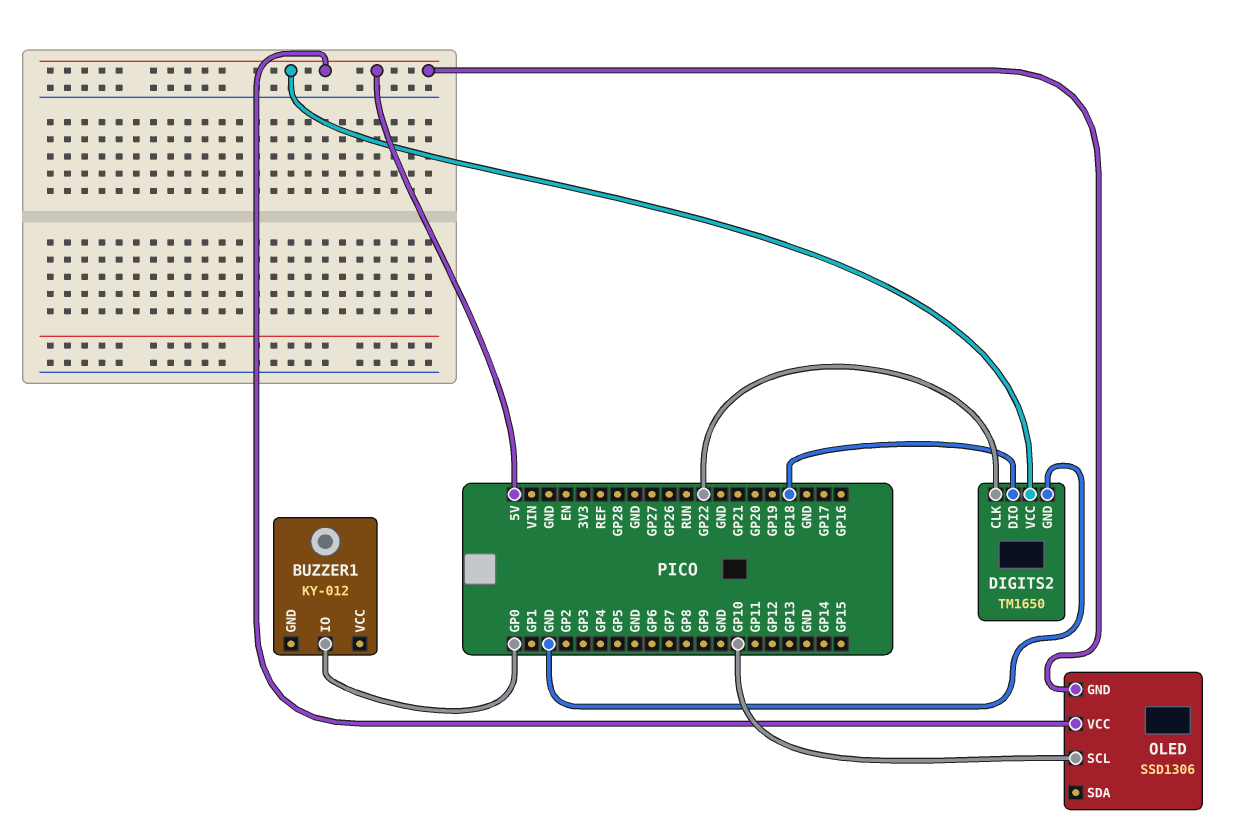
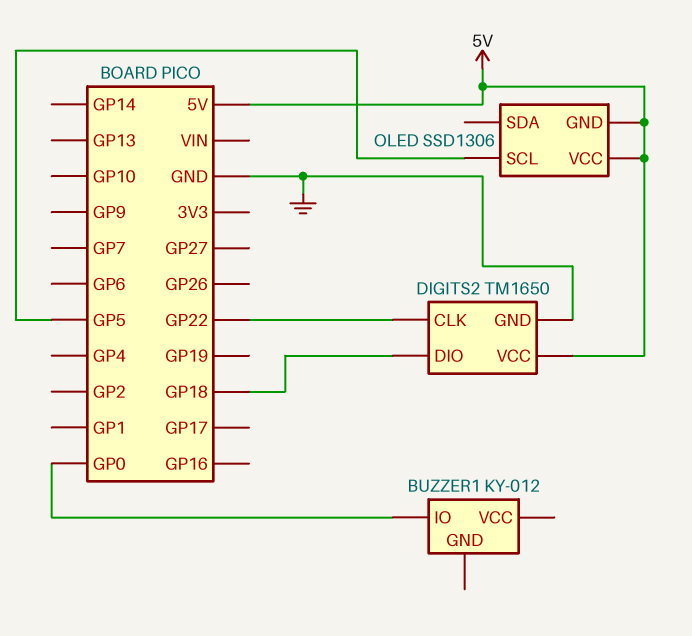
OLED pin SCL: GP10 -> GP5

